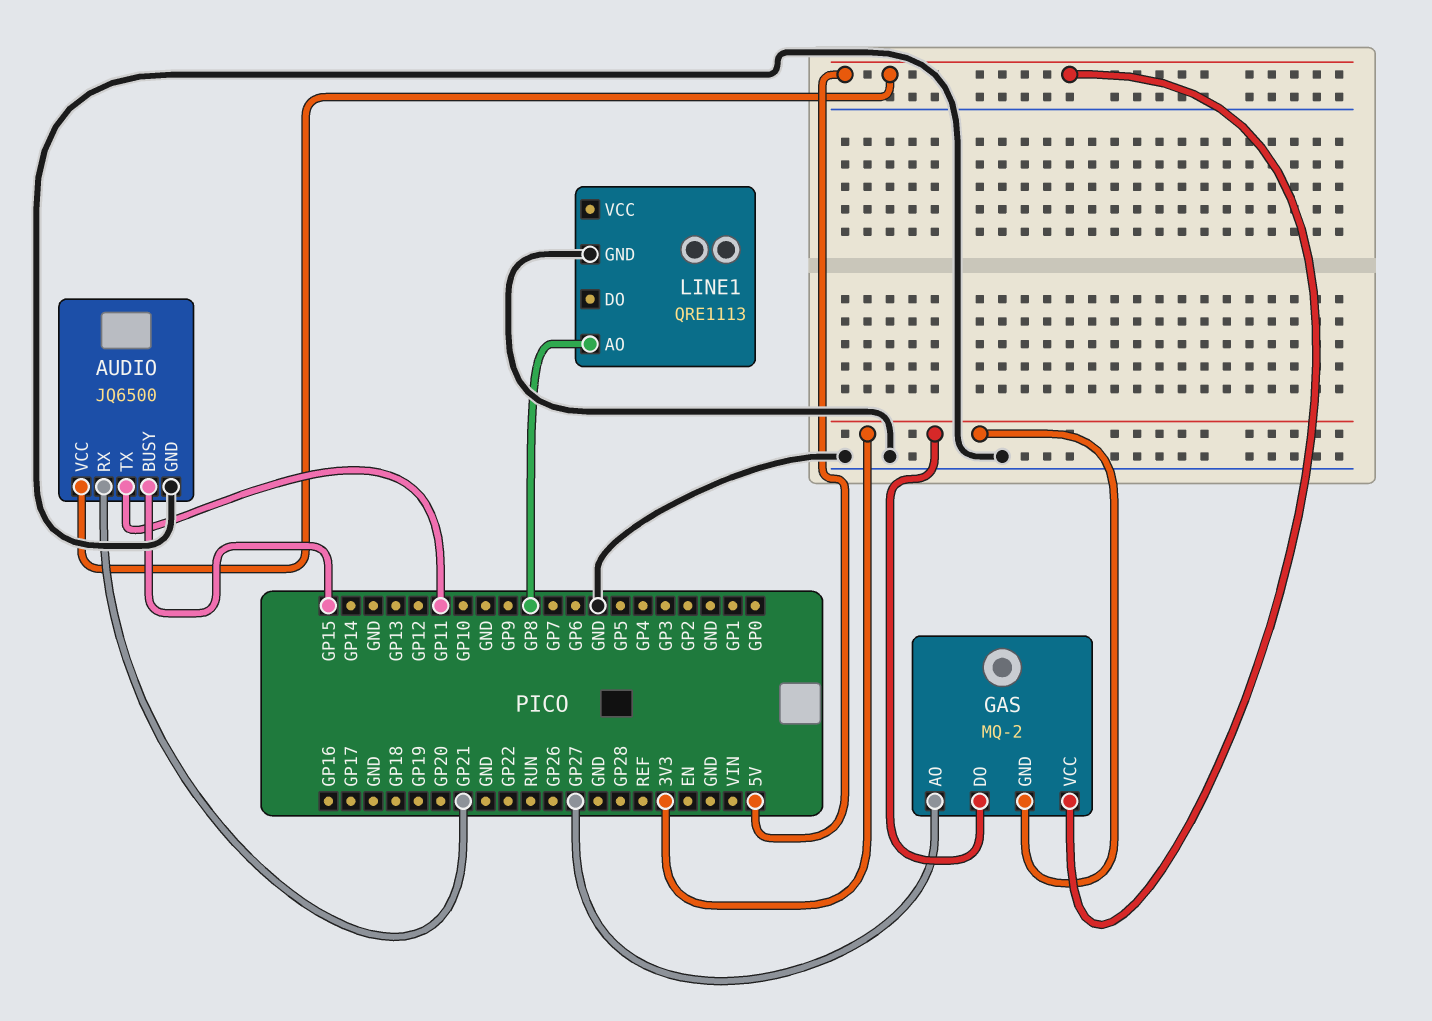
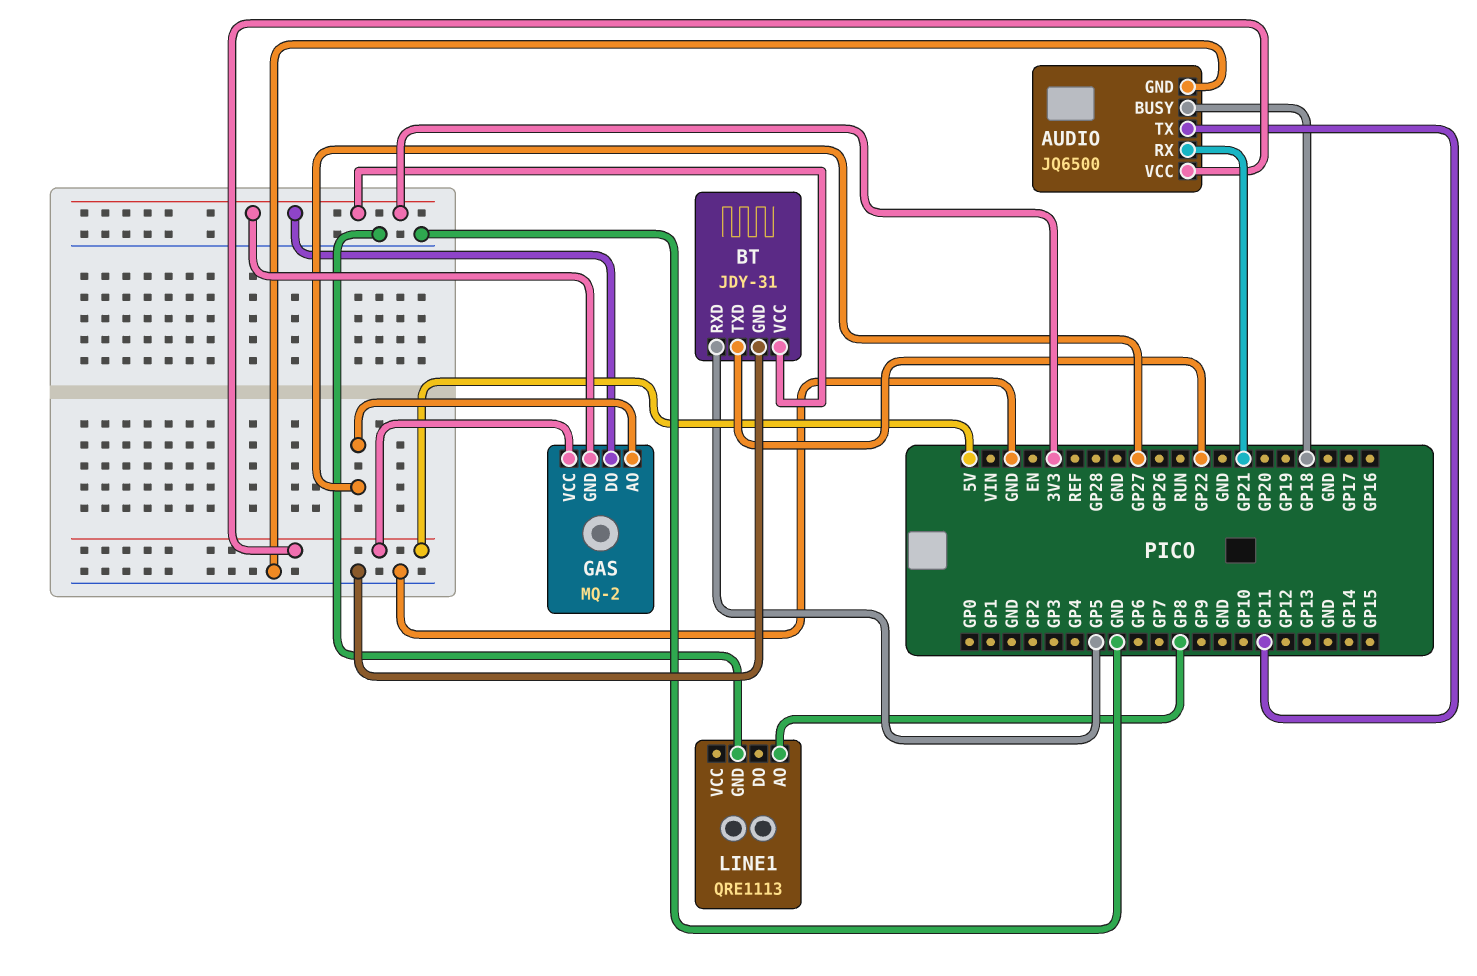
AUDIO pin BUSY: GP15 -> GP18
BT: none -> JDY-31
BT pin GND: none -> GND
BT pin RXD: none -> GP5
BT pin TXD: none -> GP22
BT pin VCC: none -> 3V3

